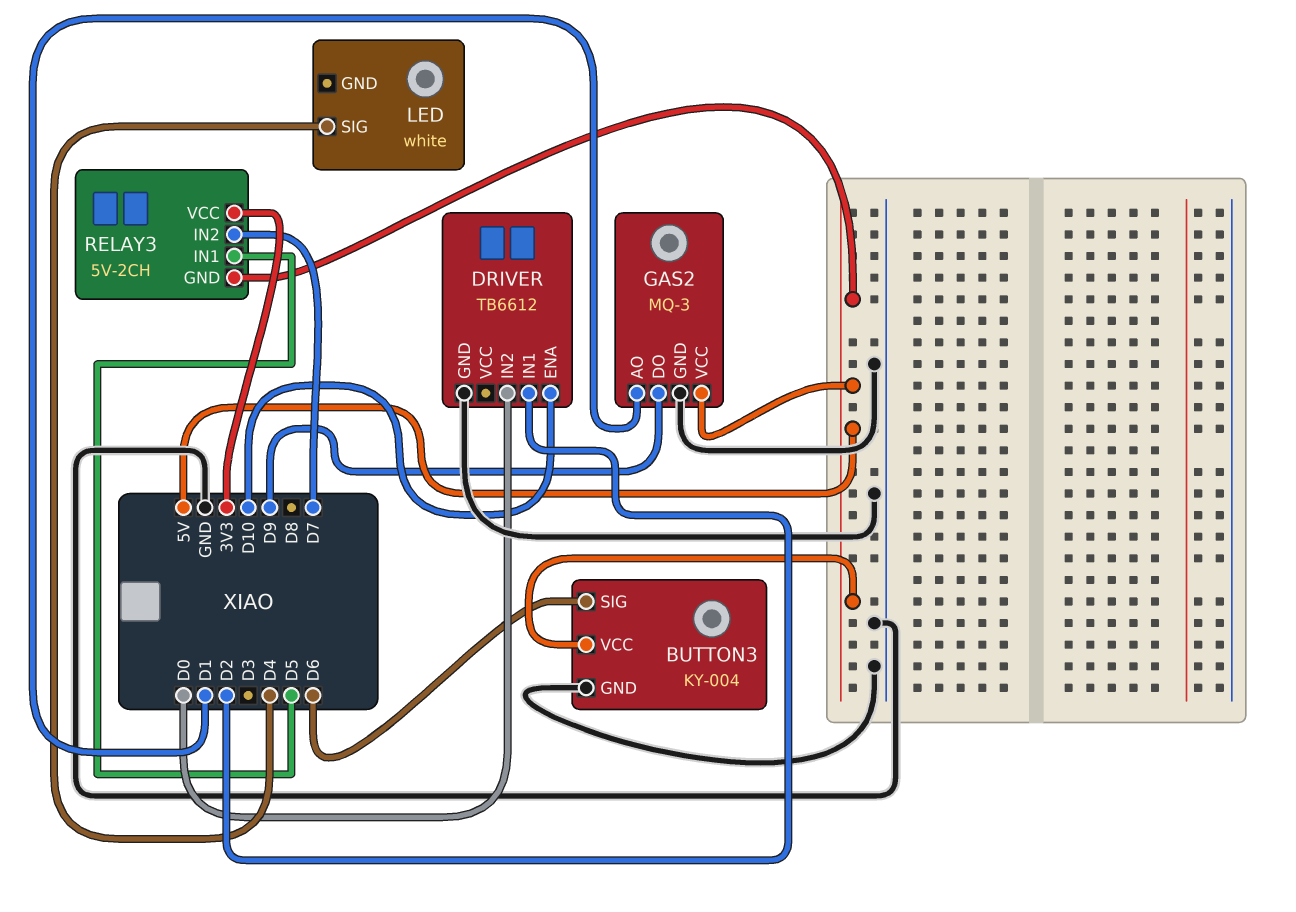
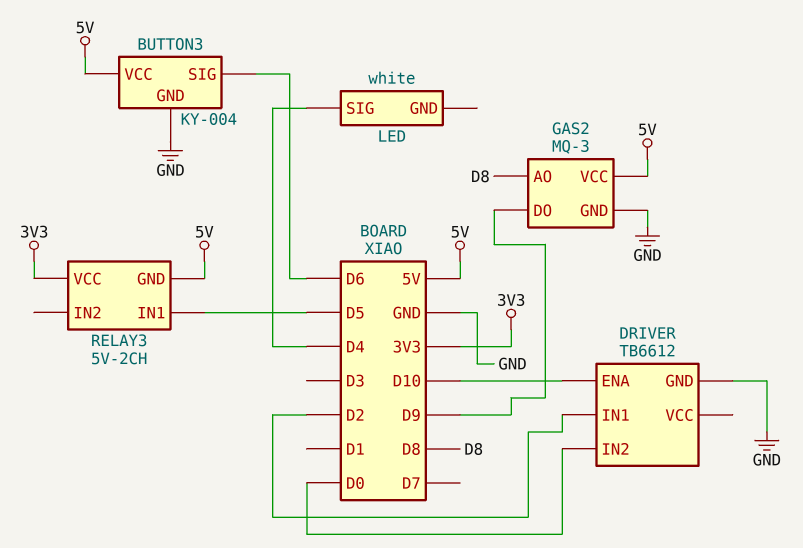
GAS2 pin AO: D1 -> D8
RELAY3 pin IN2: D7 -> none

